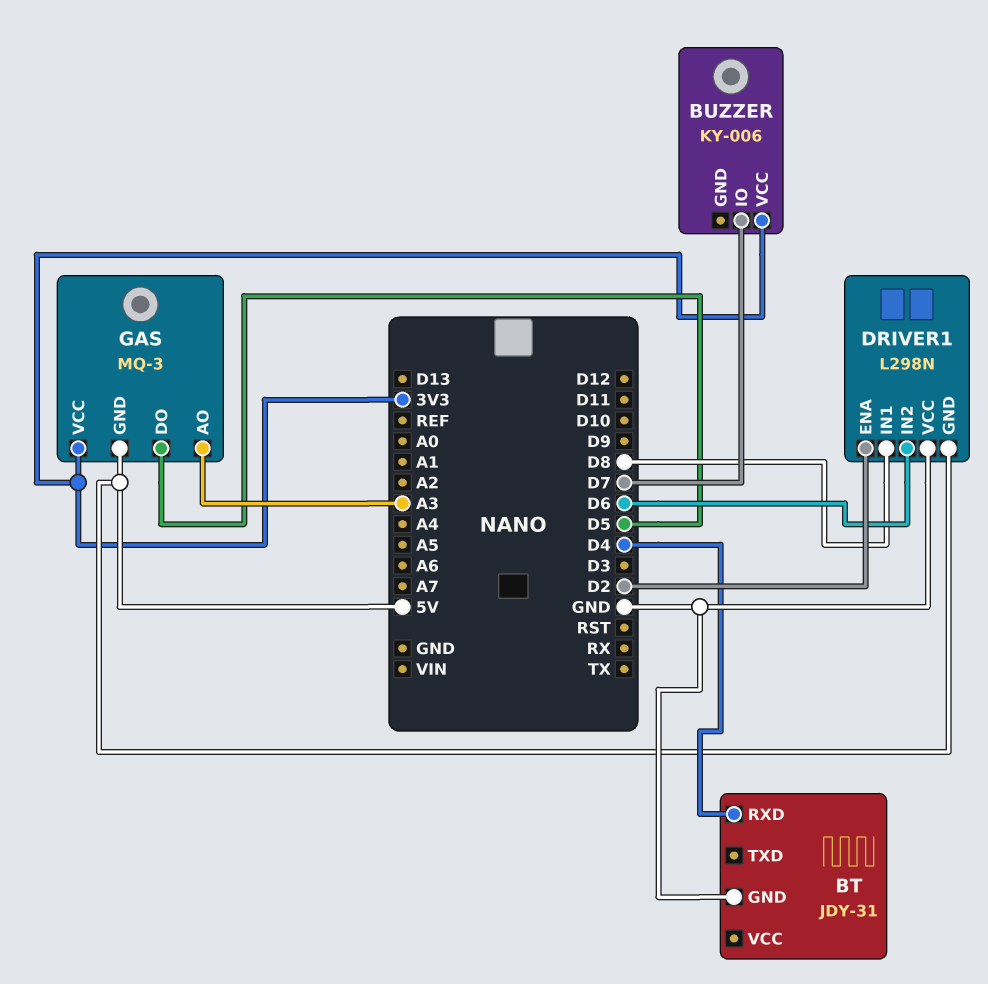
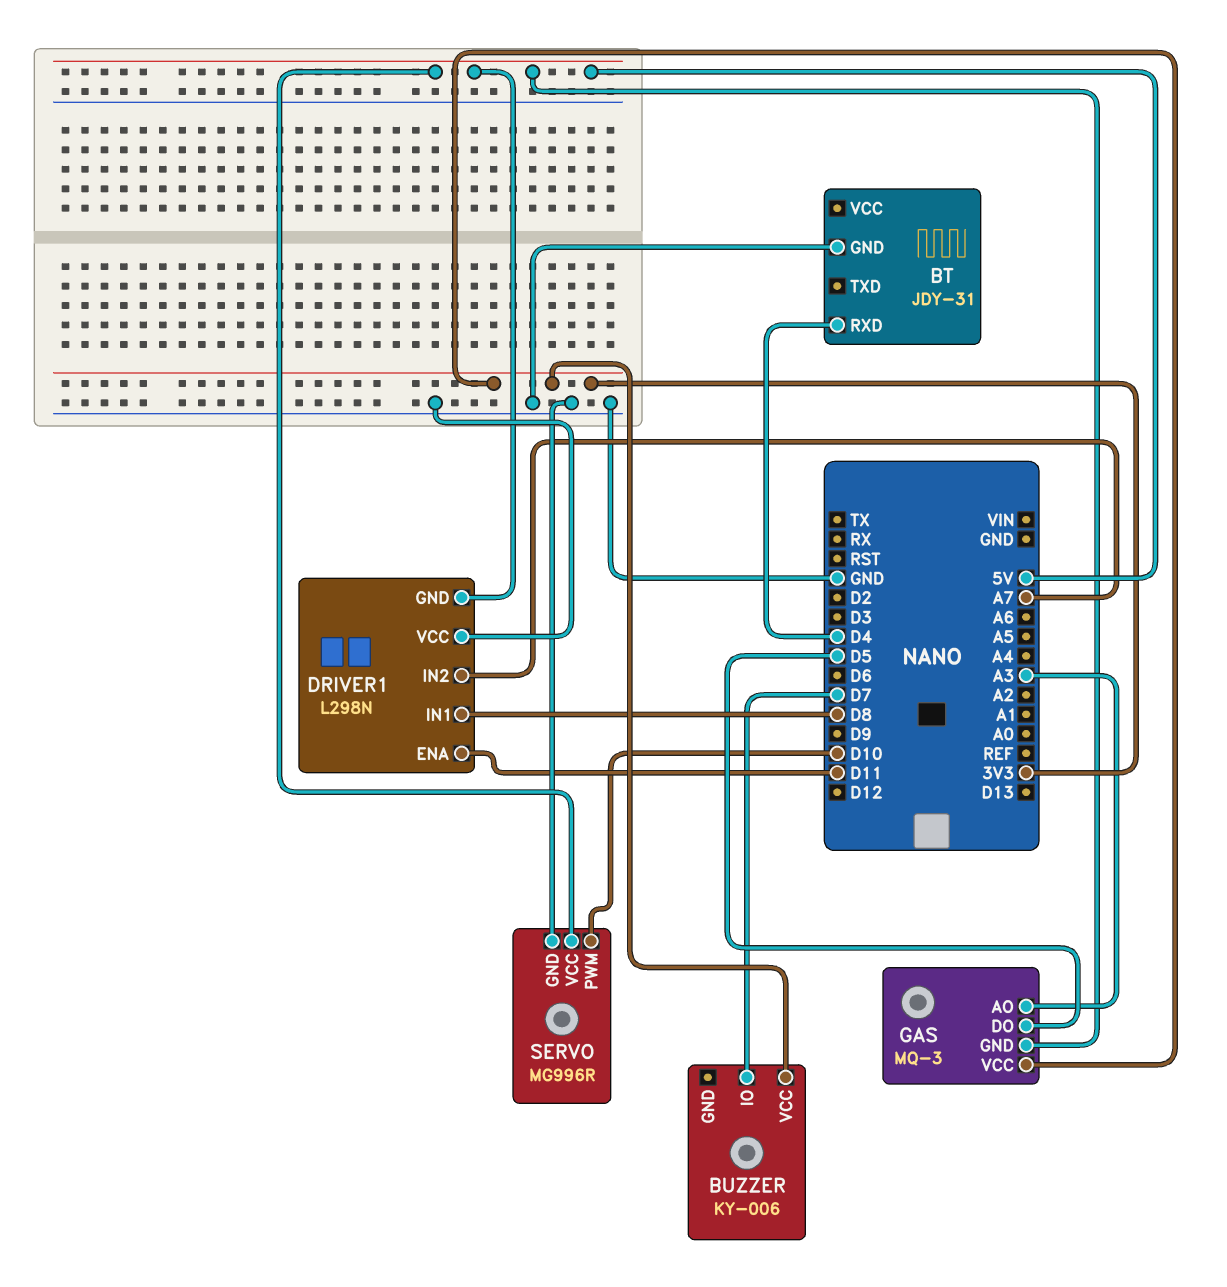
DRIVER1 pin ENA: D2 -> D11
DRIVER1 pin IN2: D6 -> A7
SERVO: none -> MG996R
SERVO pin GND: none -> GND
SERVO pin PWM: none -> D10
SERVO pin VCC: none -> 5V

